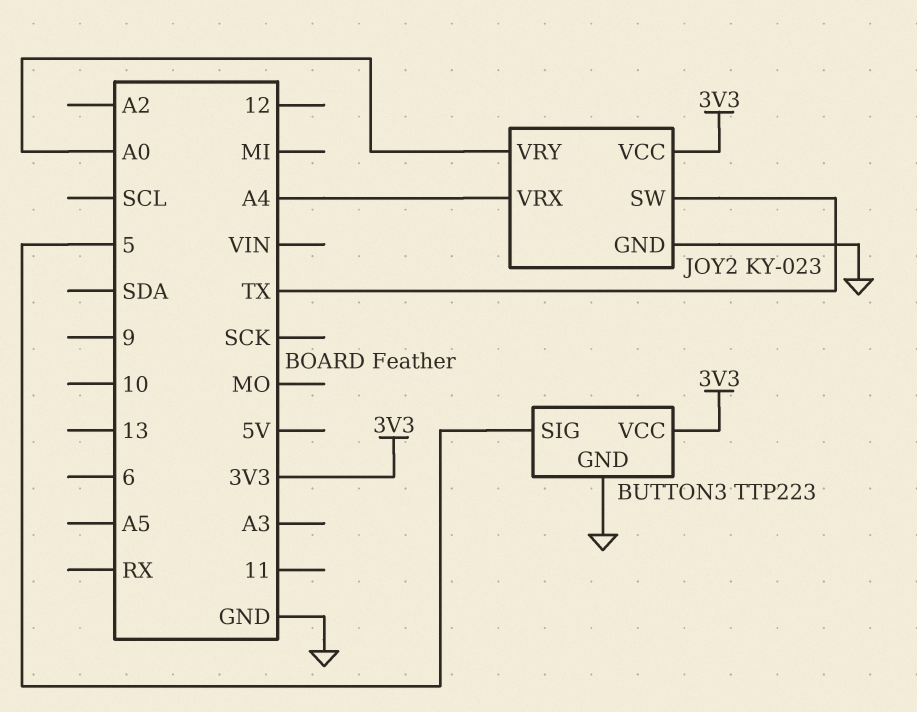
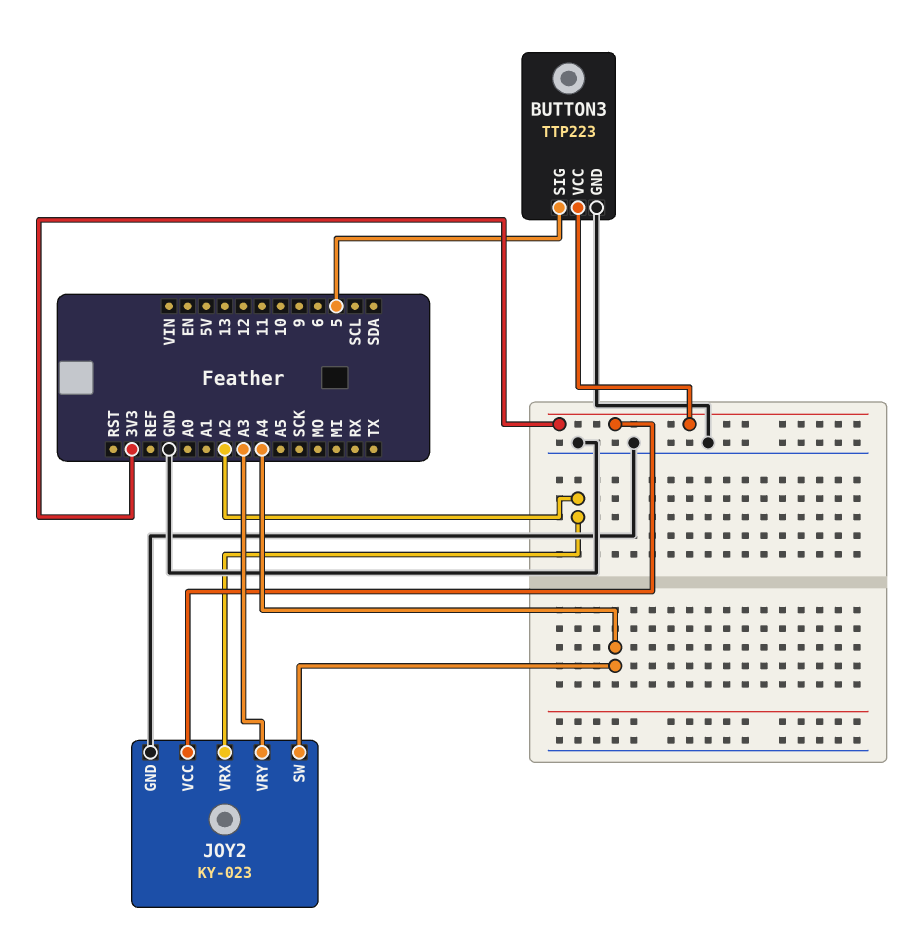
JOY2 pin SW: TX -> A4
JOY2 pin VRX: A4 -> A2
JOY2 pin VRY: A0 -> A3

